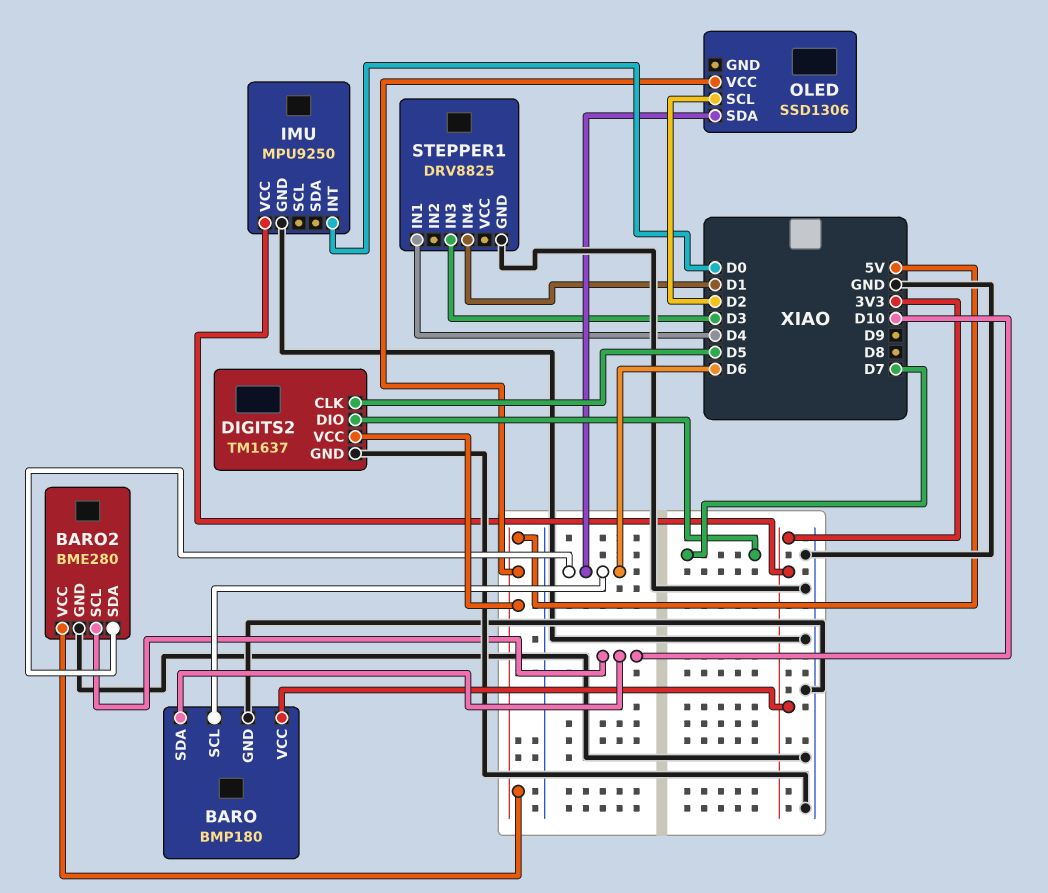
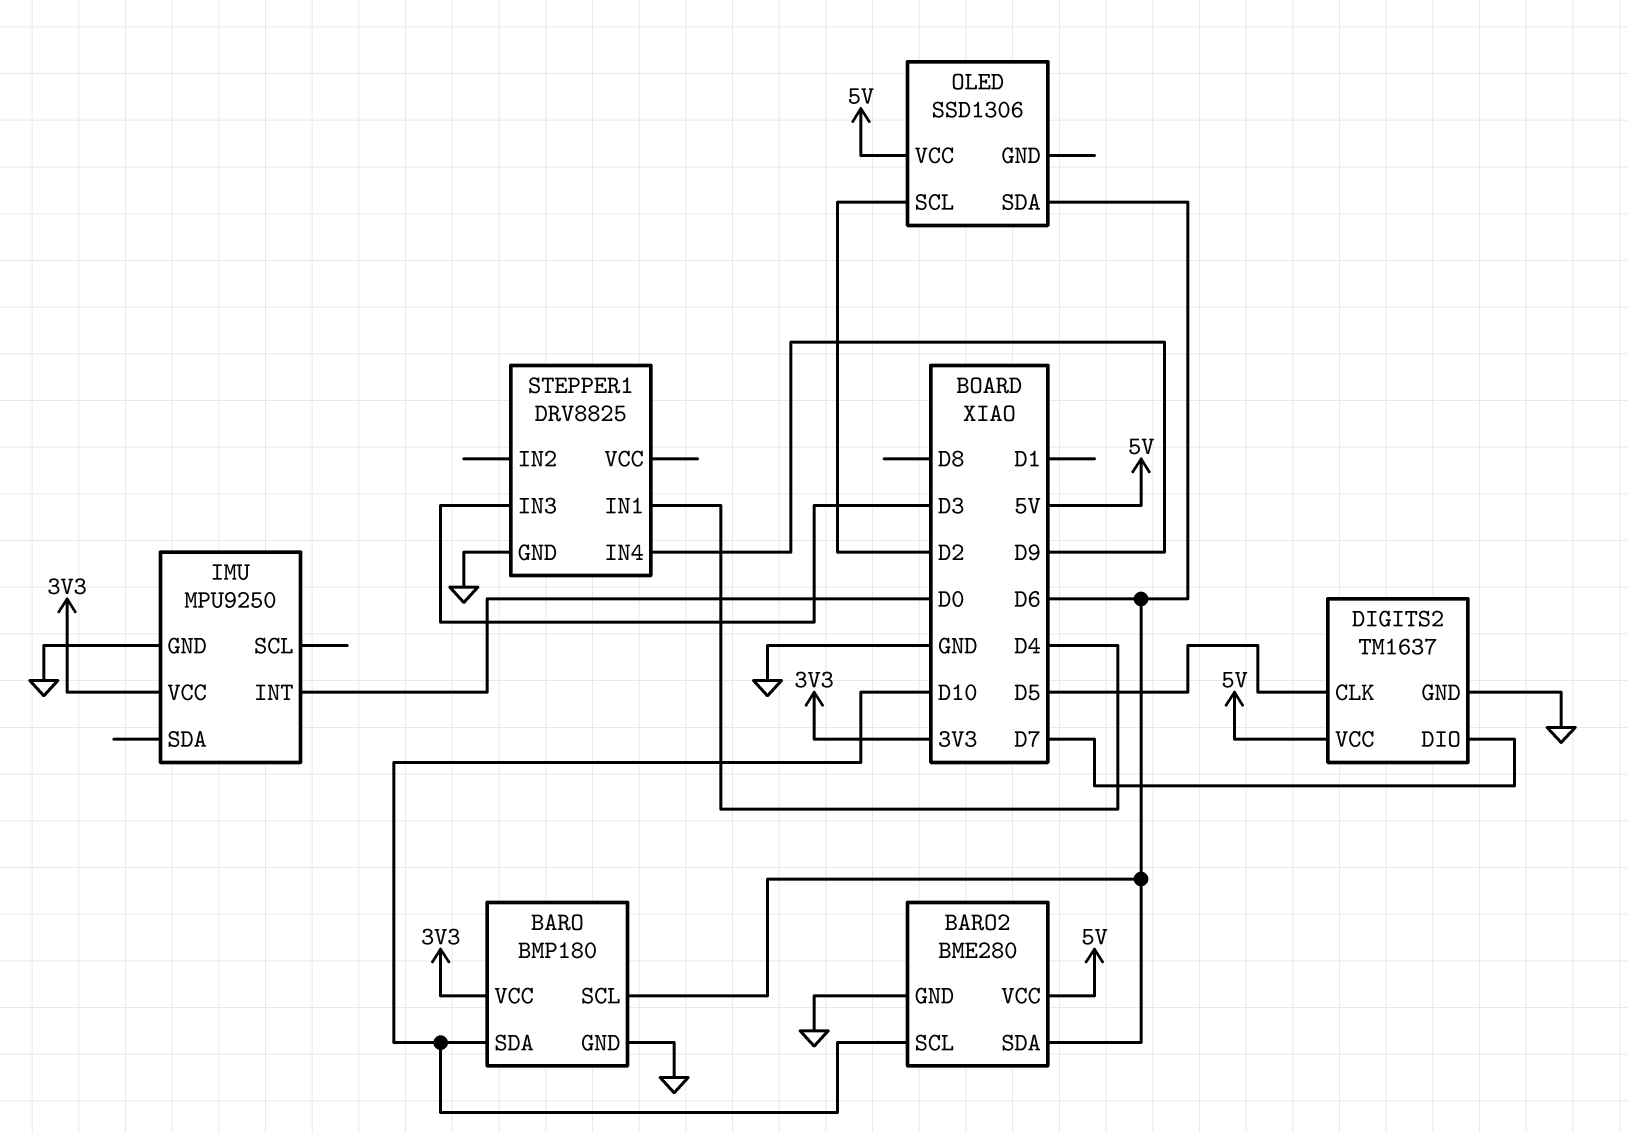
STEPPER1 pin IN4: D1 -> D9

